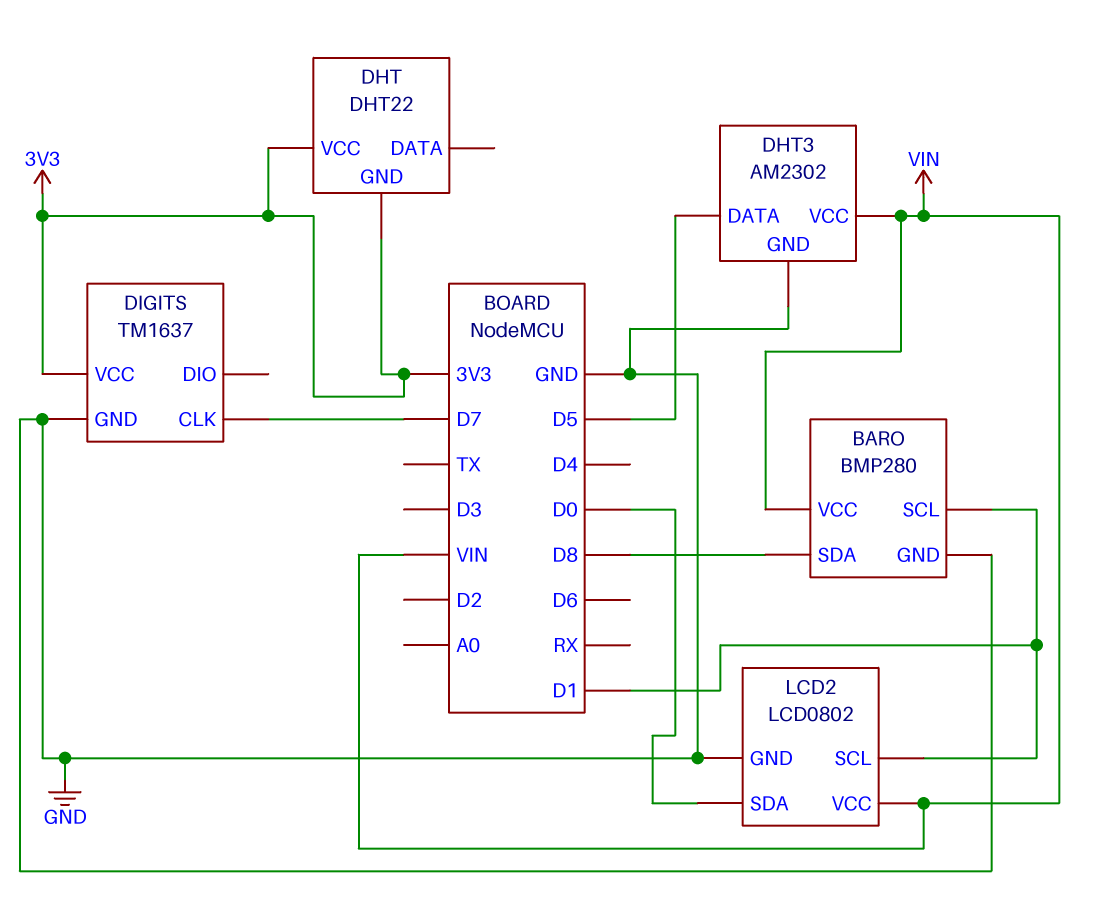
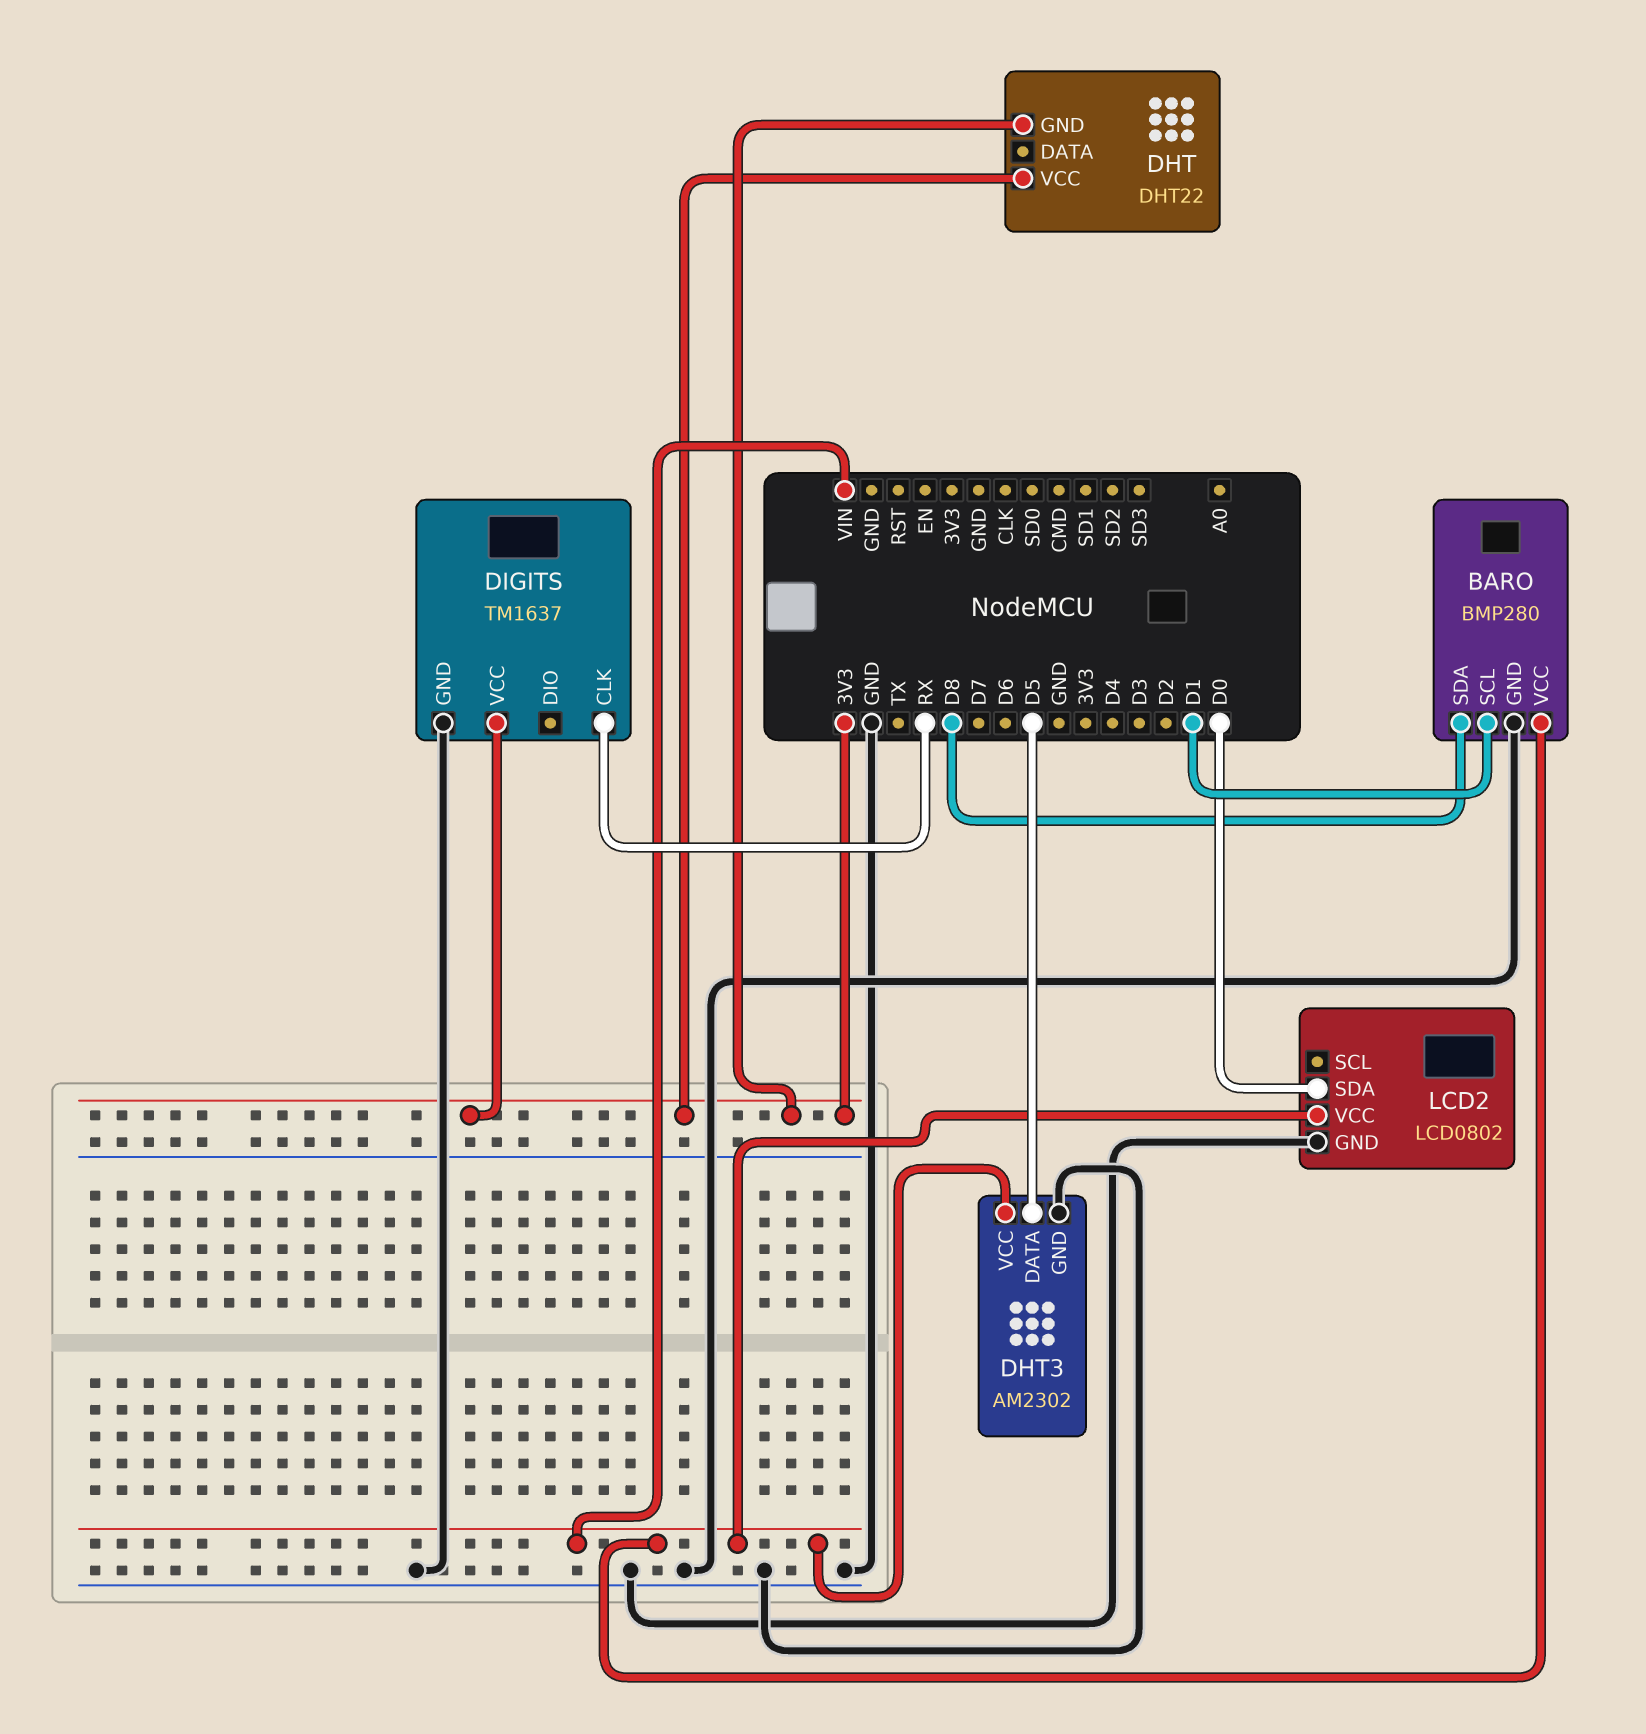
DIGITS pin CLK: D7 -> RX
LCD2 pin SCL: D1 -> none

